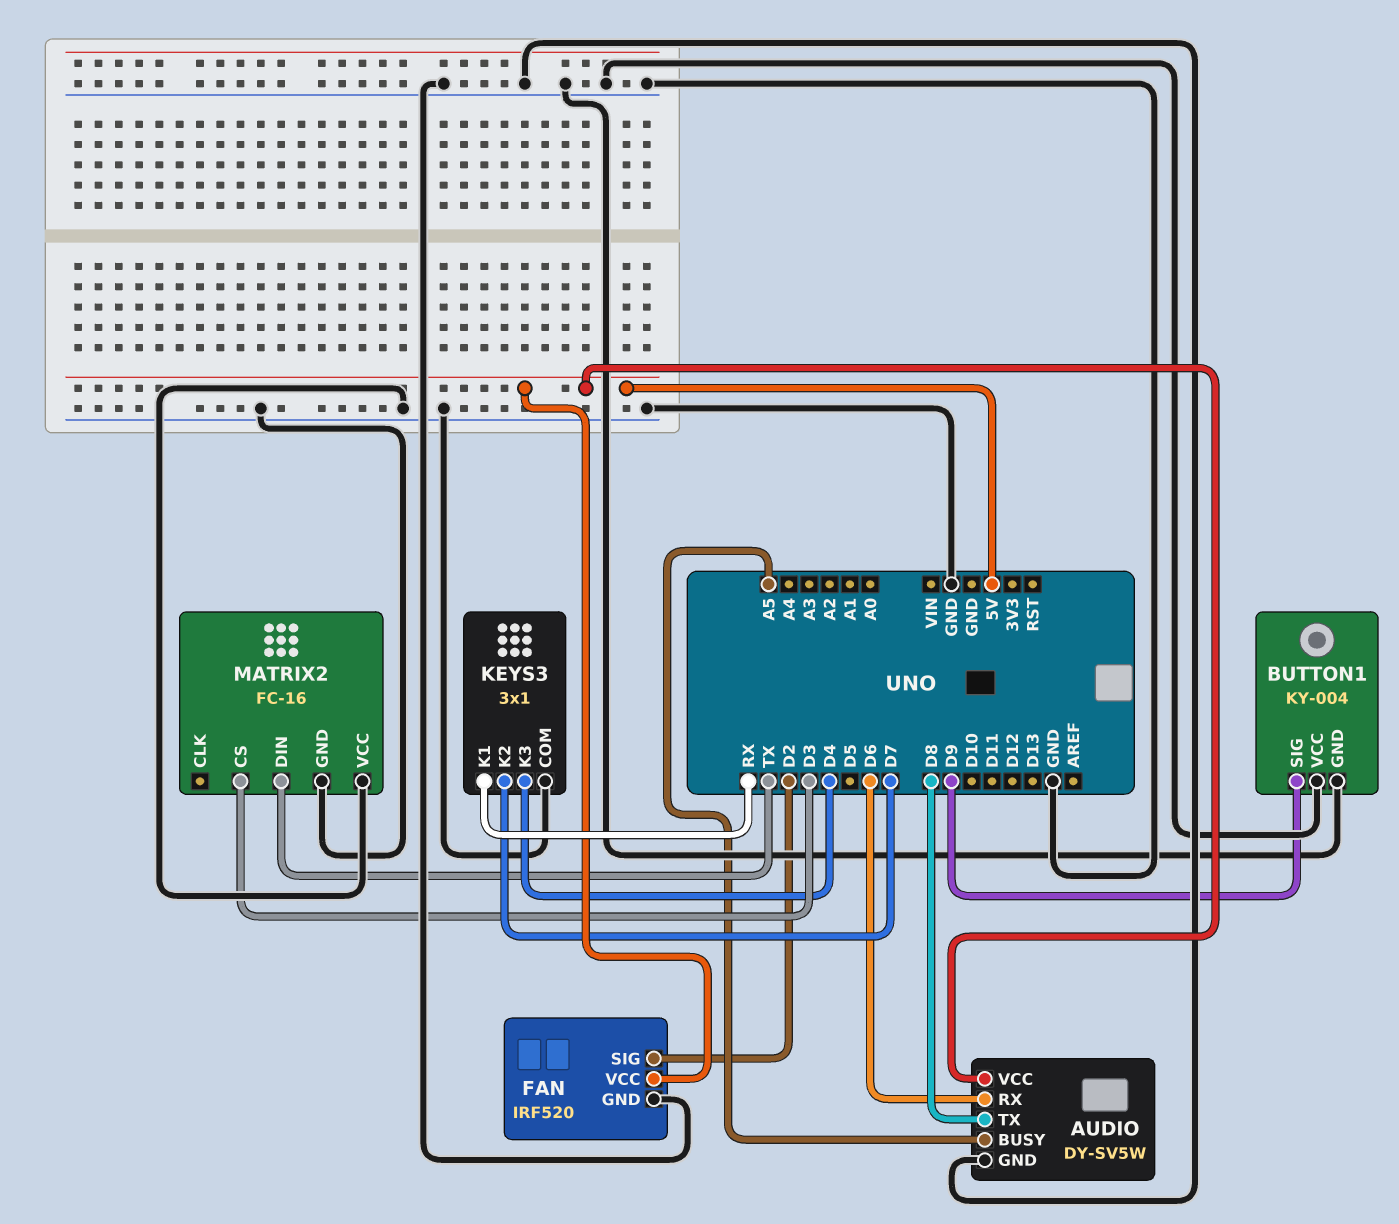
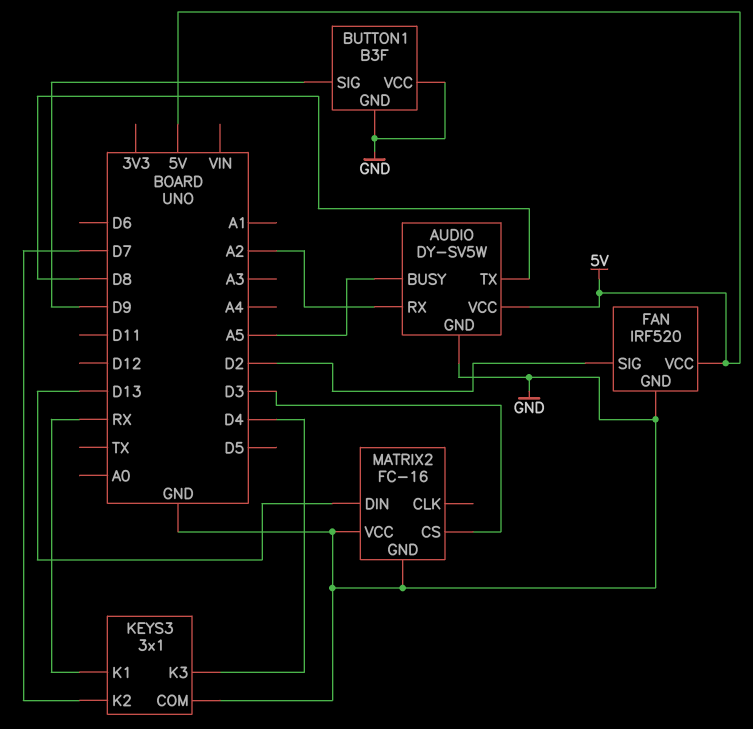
AUDIO pin RX: D6 -> A2
BUTTON1: KY-004 -> B3F
MATRIX2 pin DIN: TX -> D13

